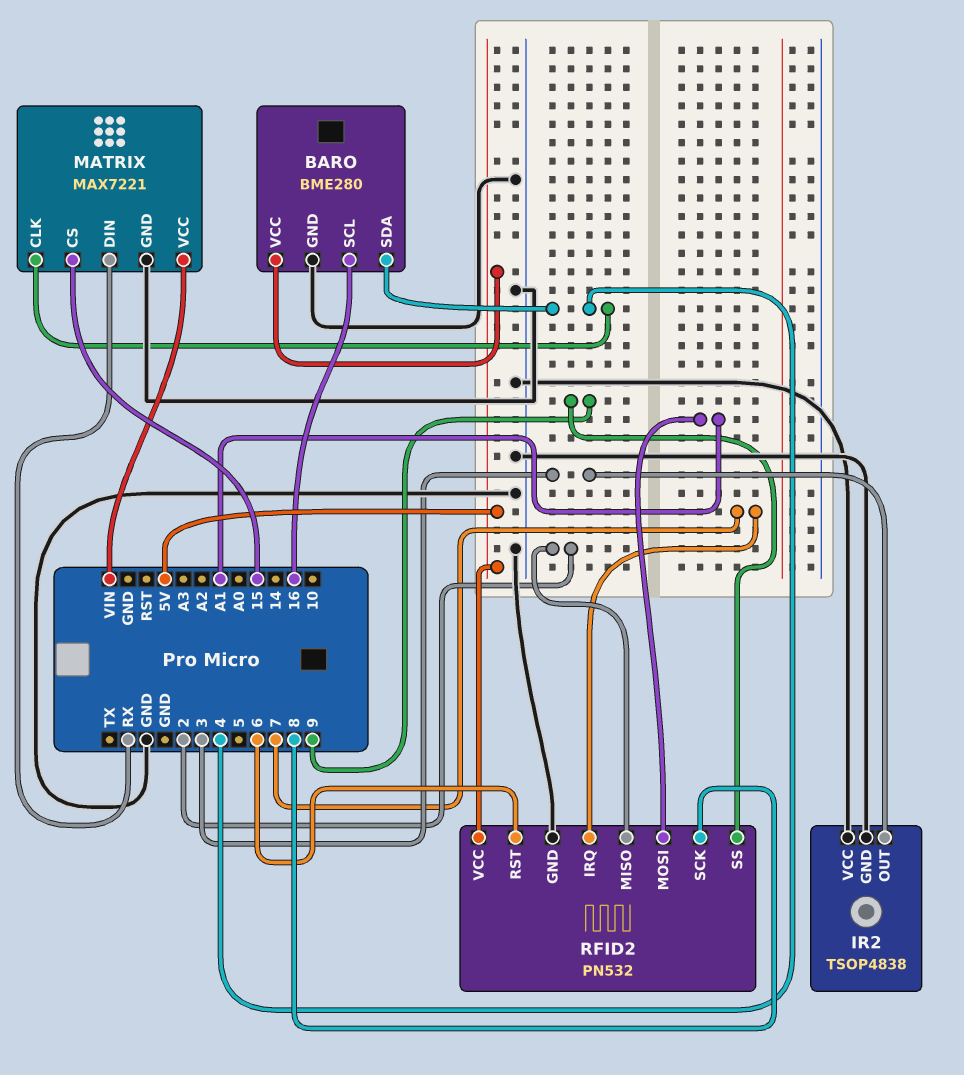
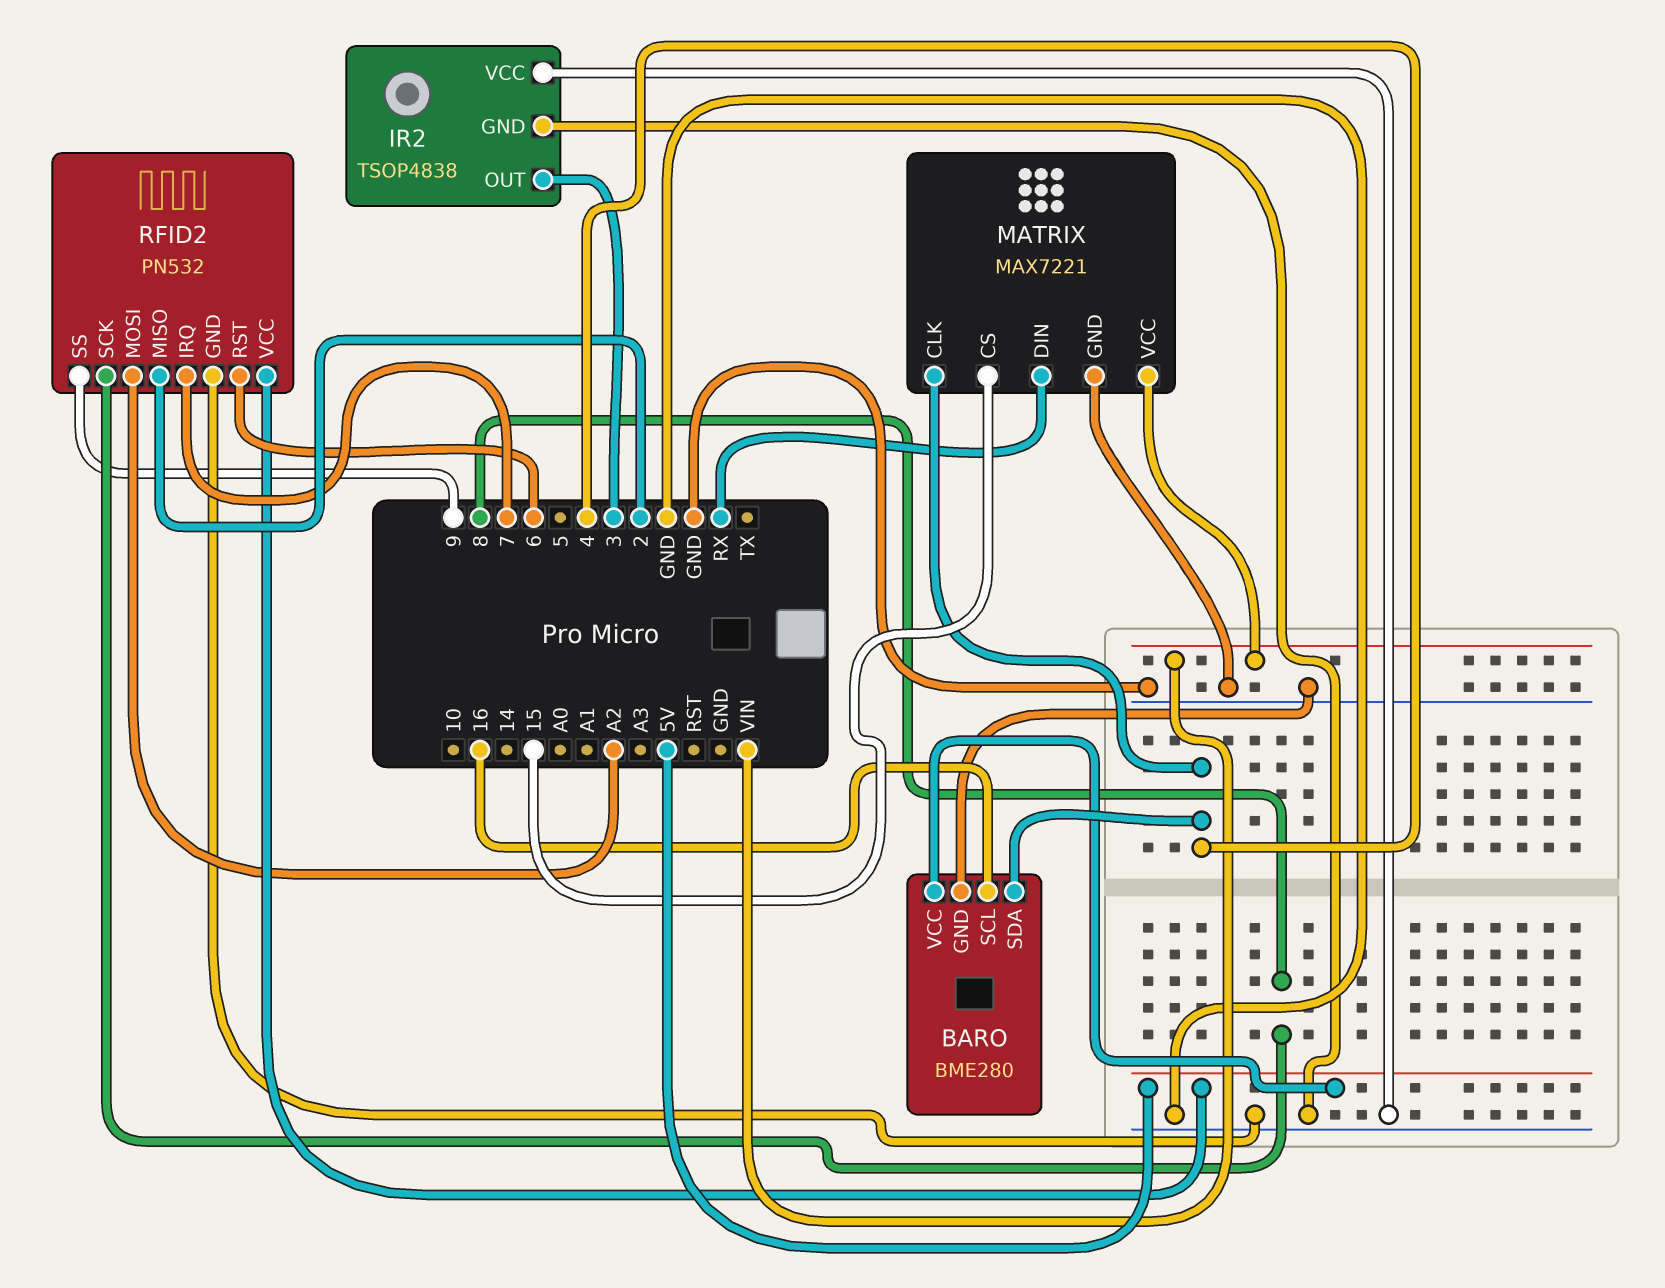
RFID2 pin MOSI: A1 -> A2

